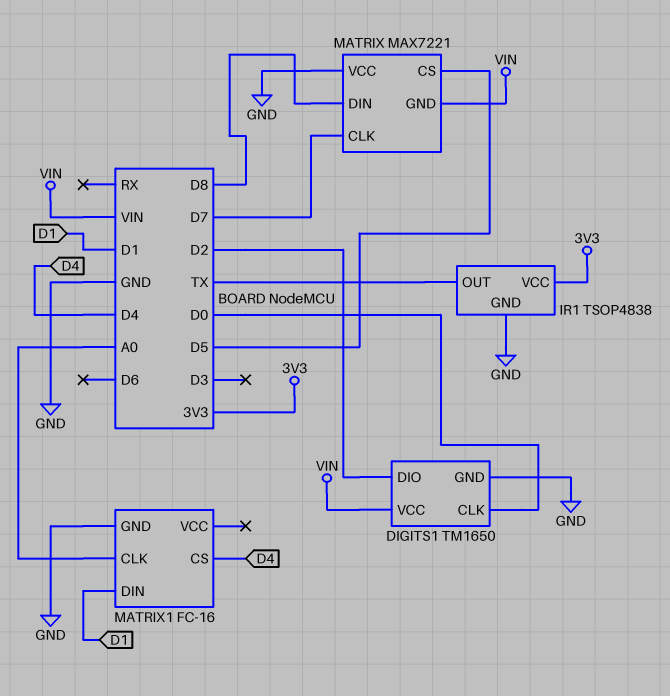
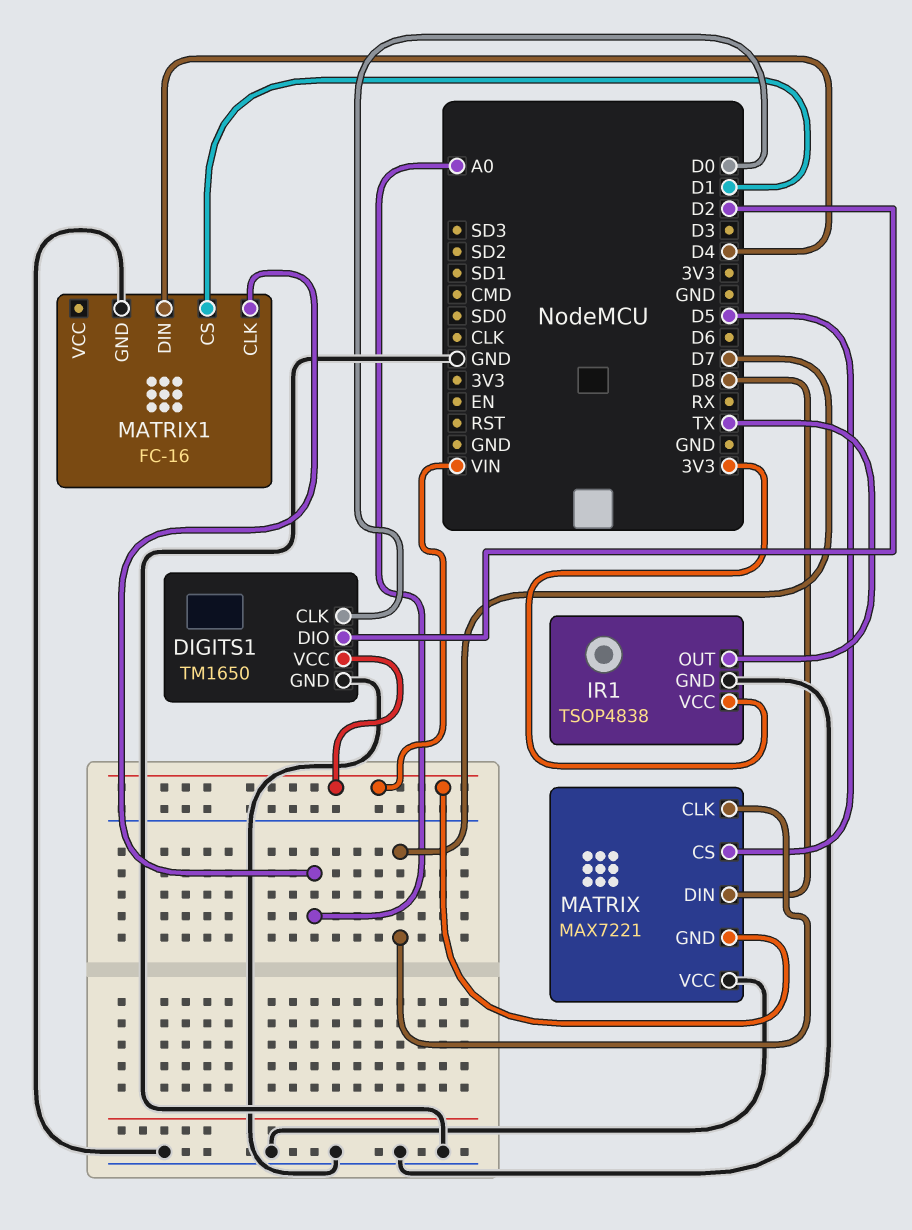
MATRIX1 pin CS: D4 -> D1
MATRIX1 pin DIN: D1 -> D4

